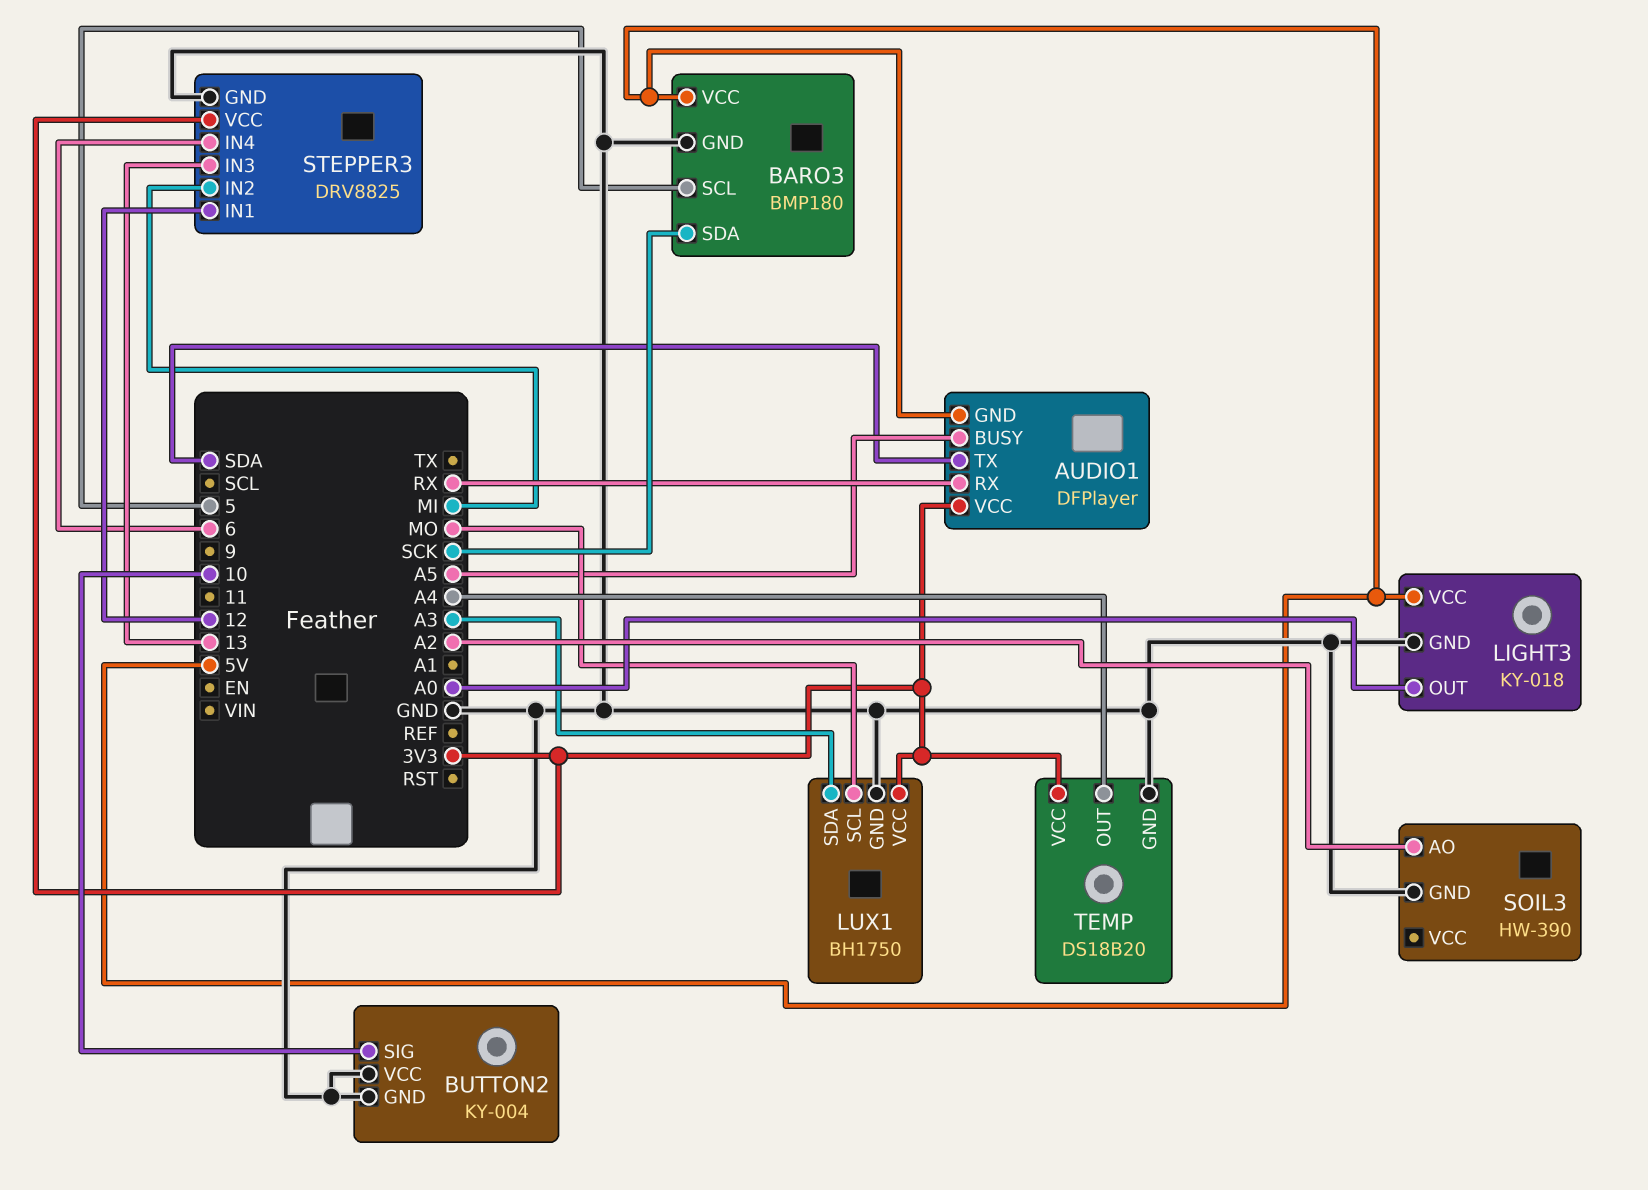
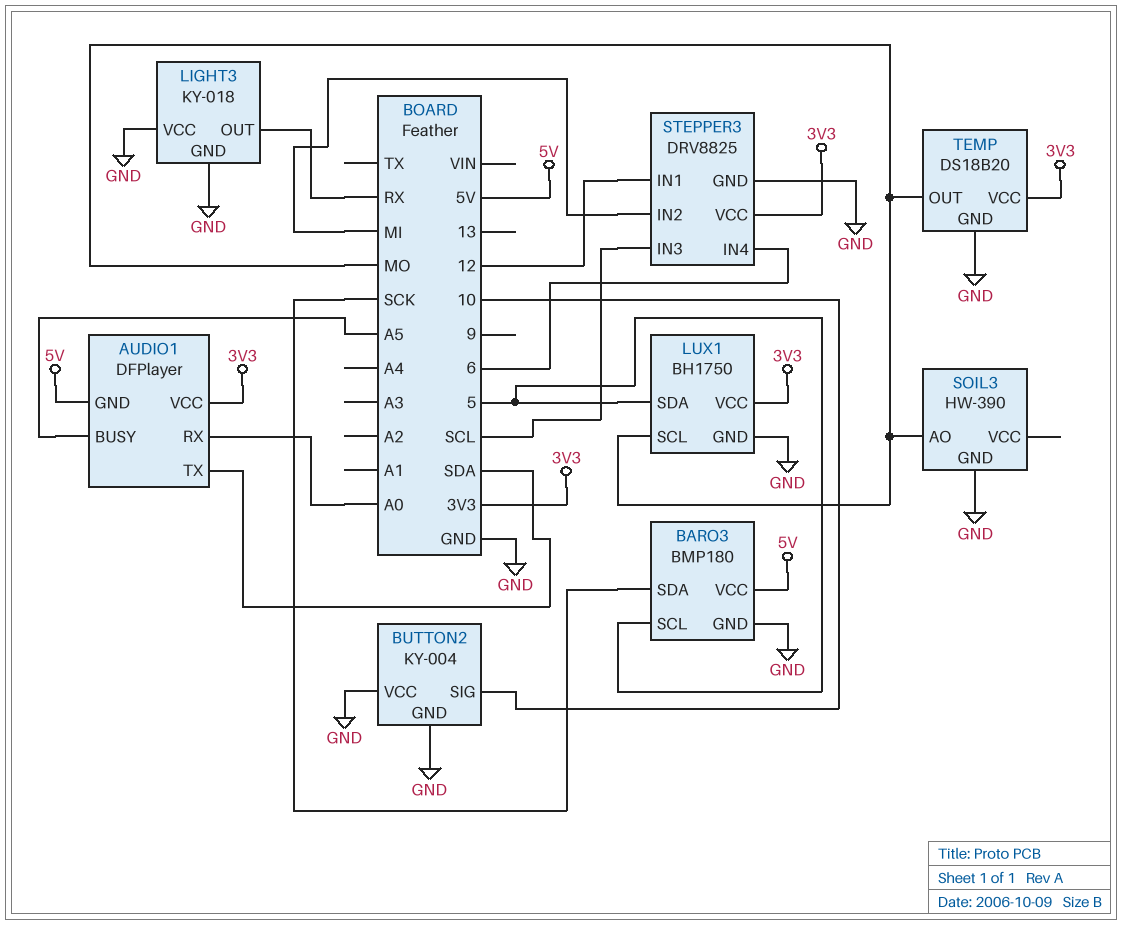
AUDIO1 pin RX: RX -> A0
LIGHT3 pin OUT: A0 -> RX
LIGHT3 pin VCC: 5V -> GND
LUX1 pin SDA: A3 -> 5
SOIL3 pin AO: A2 -> MO
STEPPER3 pin IN3: 13 -> SCL
TEMP pin OUT: A4 -> MO

